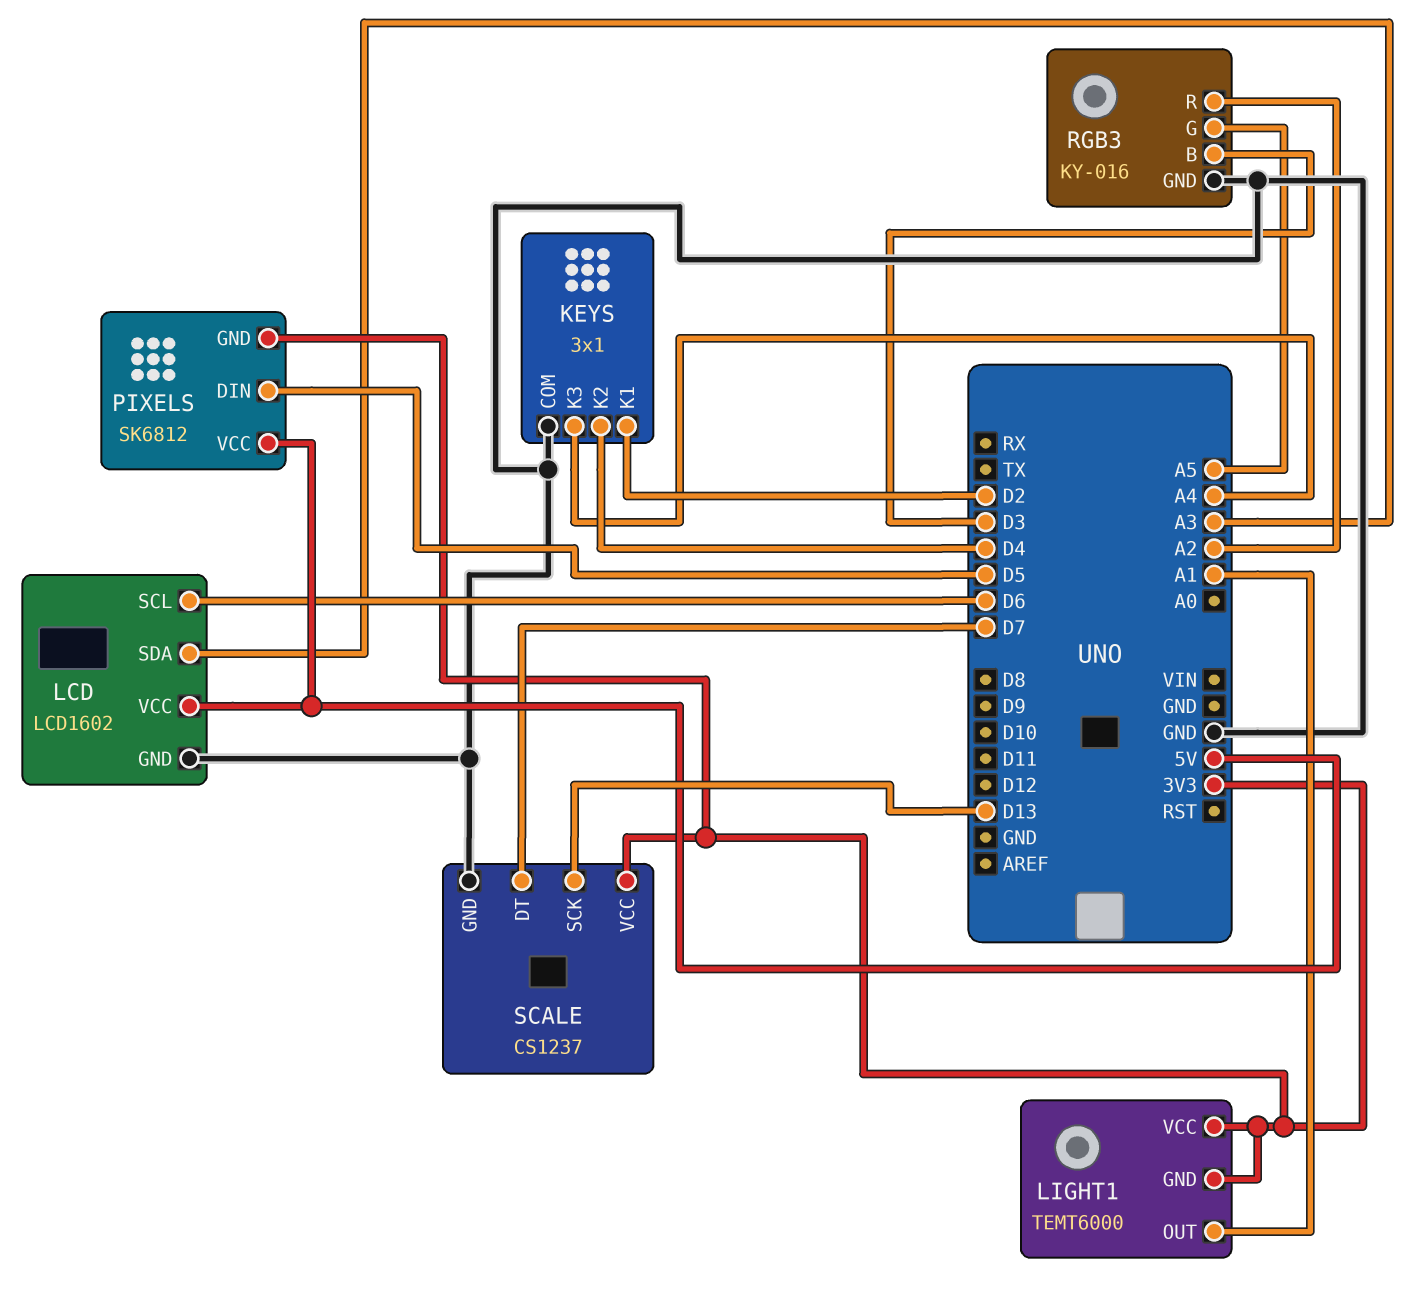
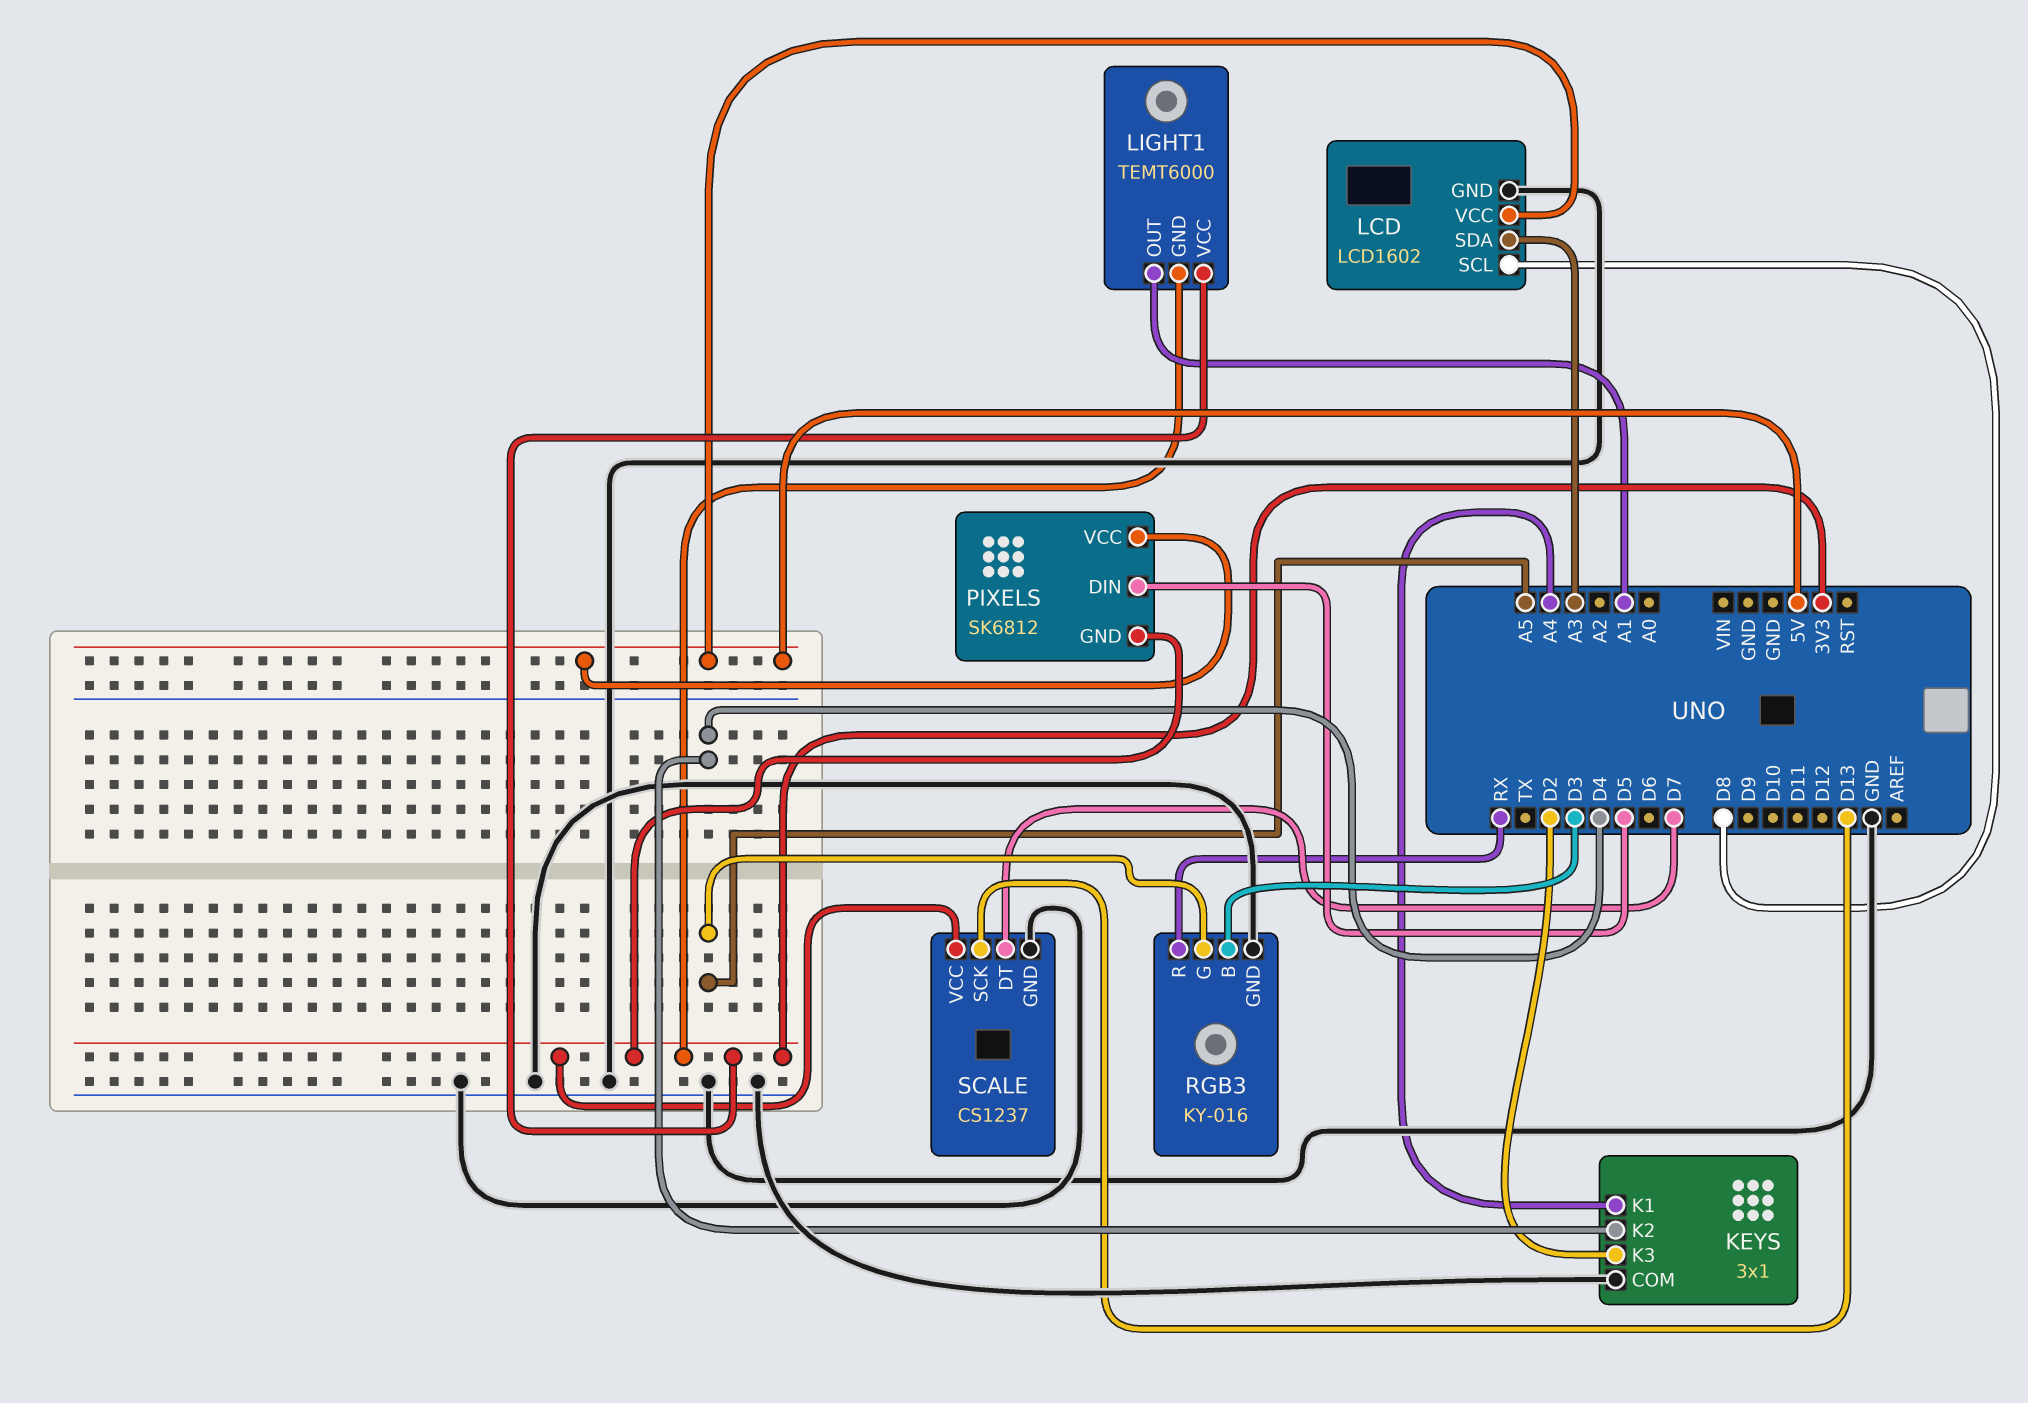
KEYS pin K1: D2 -> A4
KEYS pin K3: A4 -> D2
LCD pin SCL: D6 -> D8
RGB3 pin R: A2 -> RX

